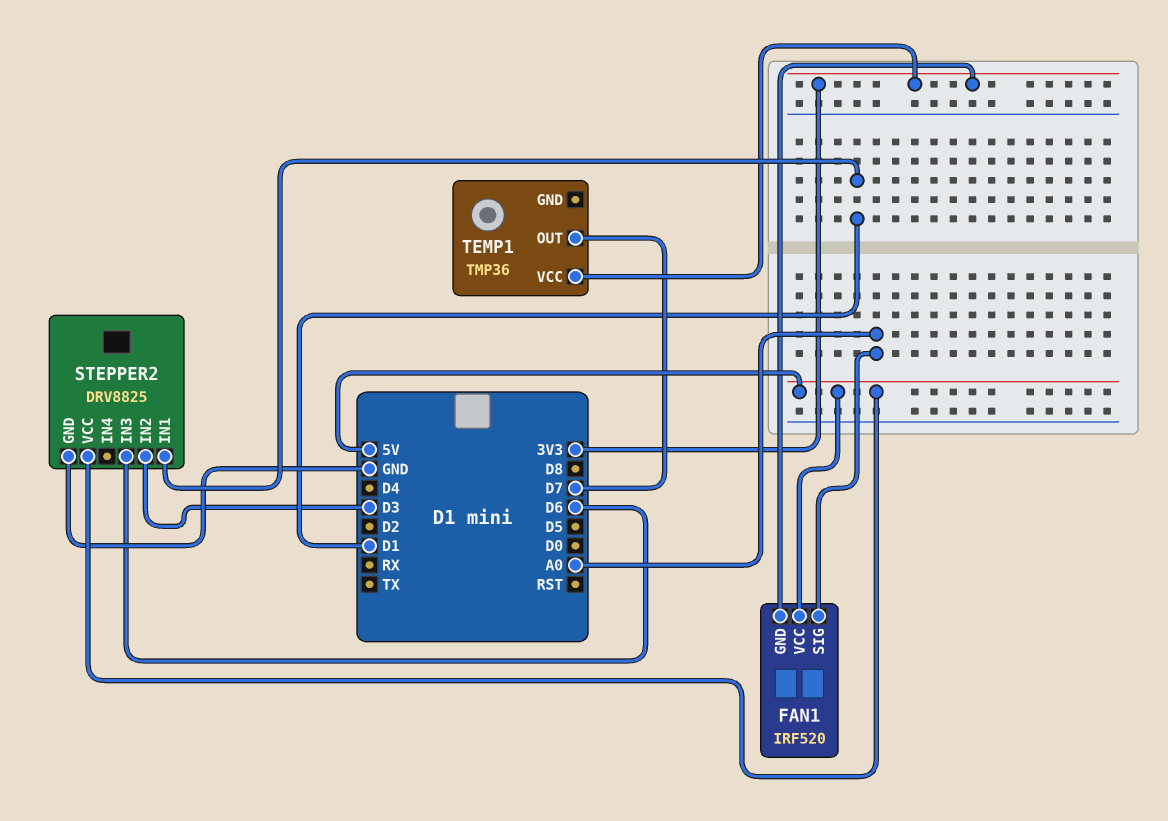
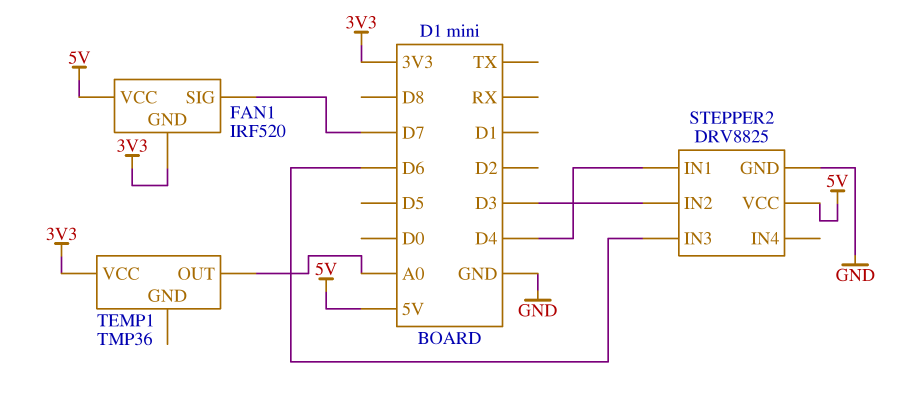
FAN1 pin SIG: A0 -> D7
STEPPER2 pin IN1: D1 -> D4
TEMP1 pin OUT: D7 -> A0

